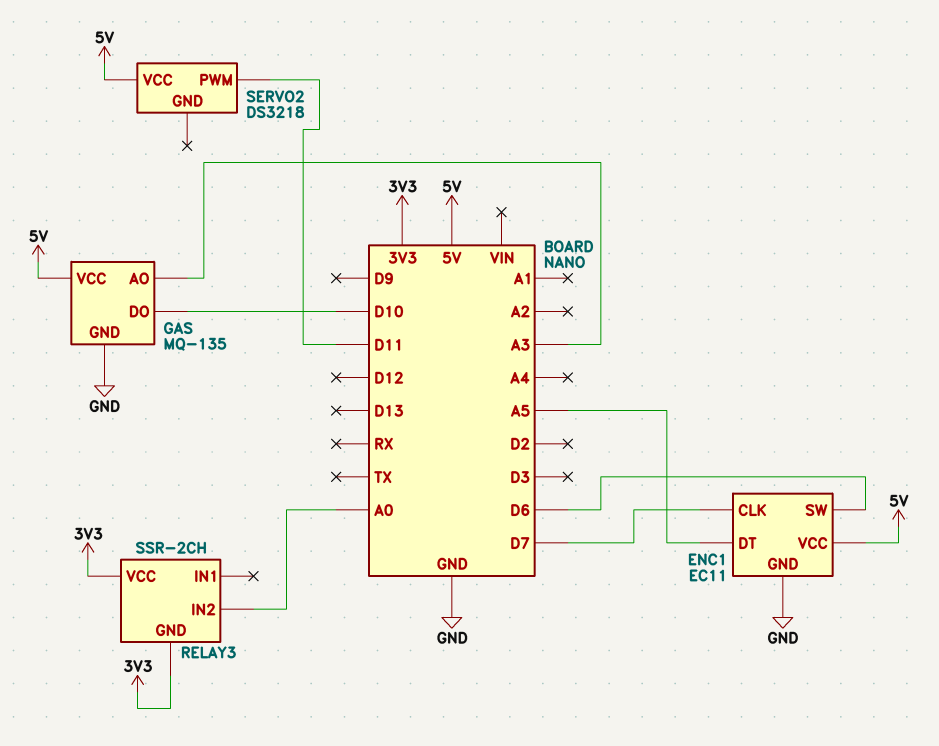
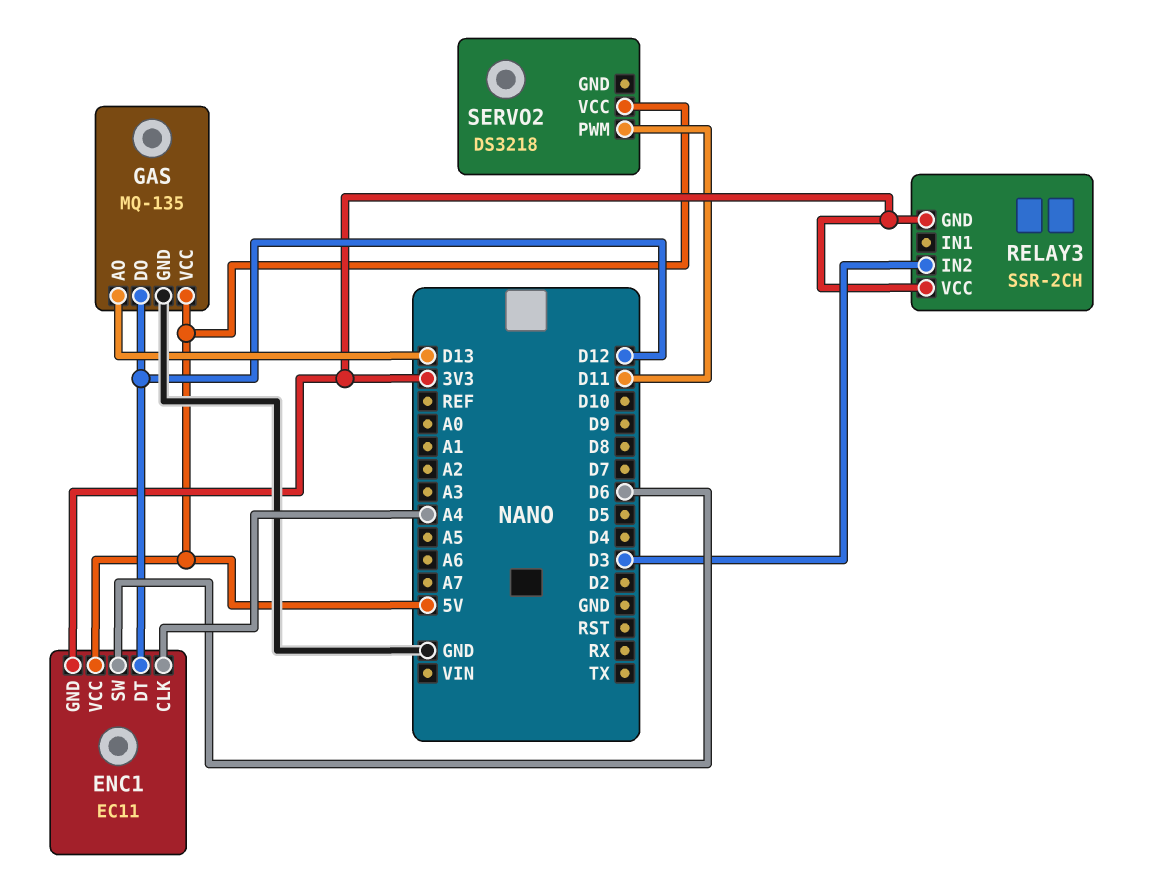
ENC1 pin CLK: D7 -> A4
ENC1 pin DT: A5 -> D12
ENC1 pin GND: GND -> 3V3
GAS pin AO: A3 -> D13
GAS pin DO: D10 -> D12
RELAY3 pin IN2: A0 -> D3

